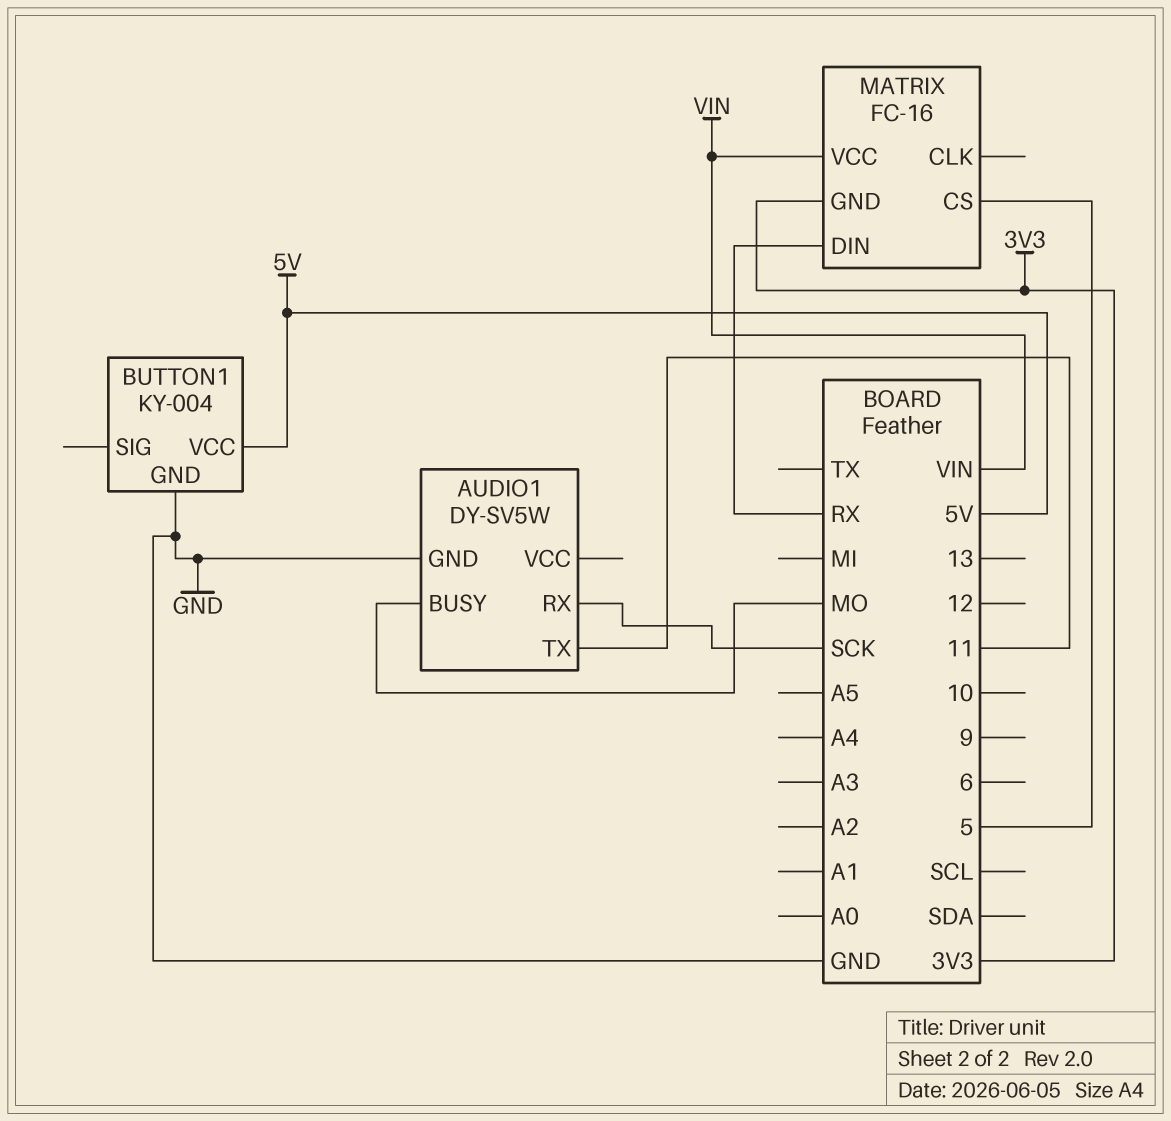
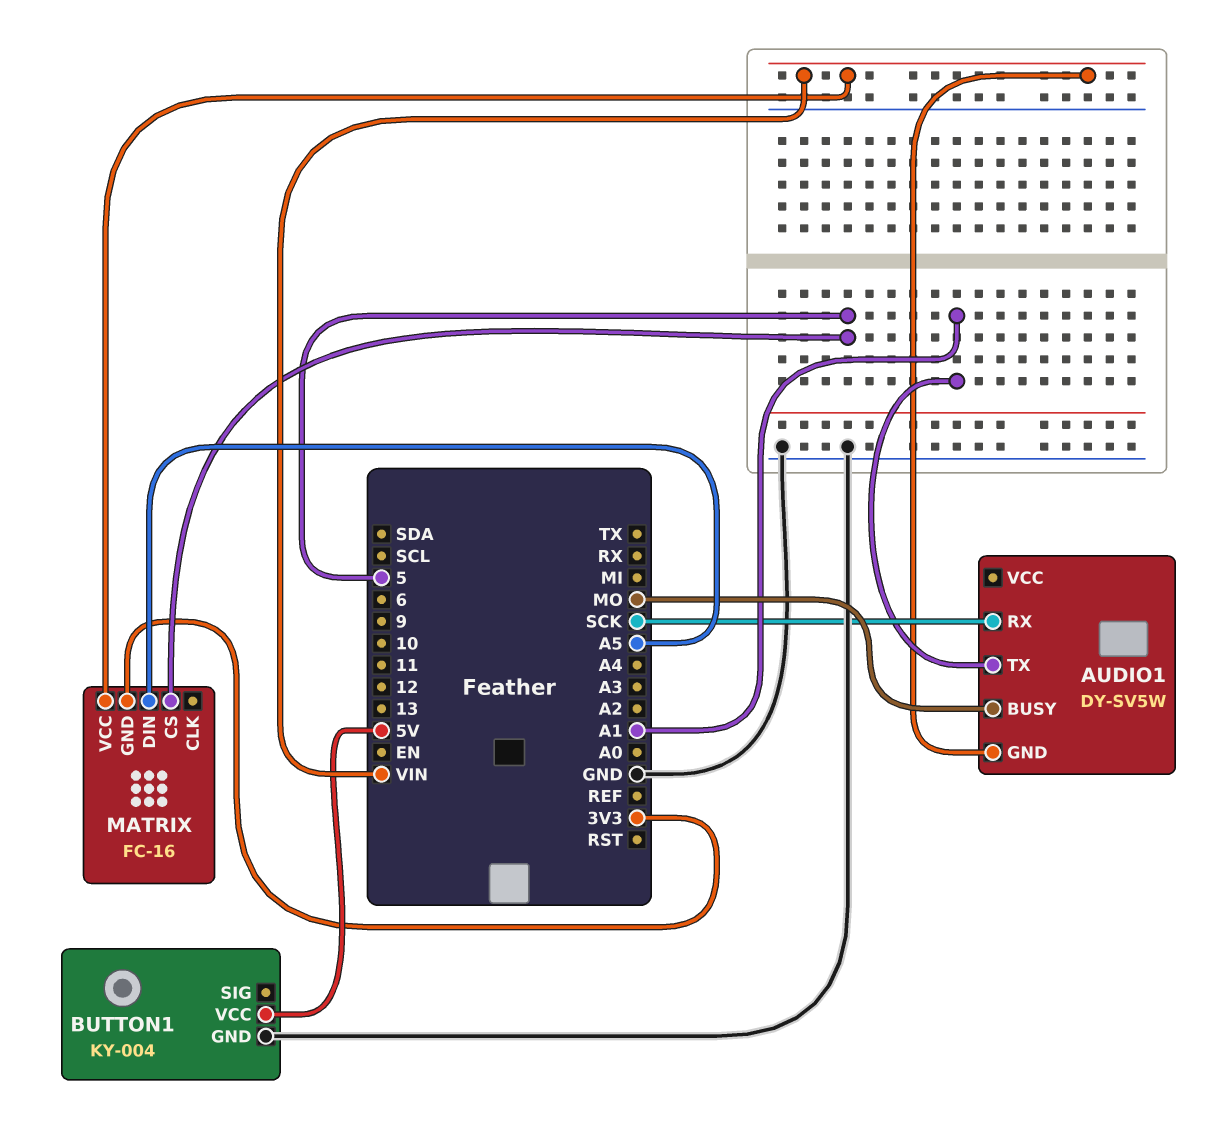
AUDIO1 pin GND: GND -> VIN
AUDIO1 pin TX: 11 -> A1
MATRIX pin DIN: RX -> A5

